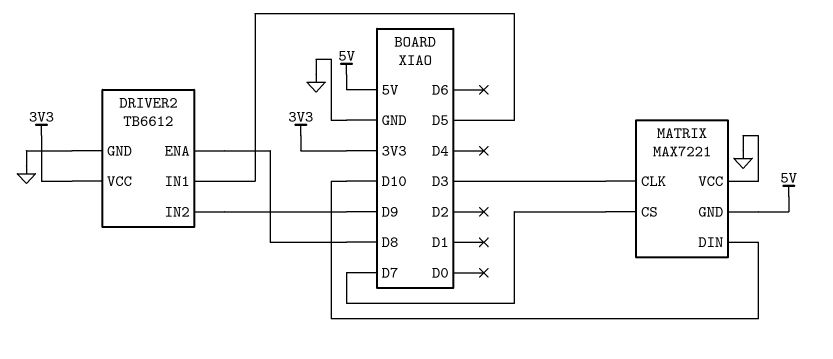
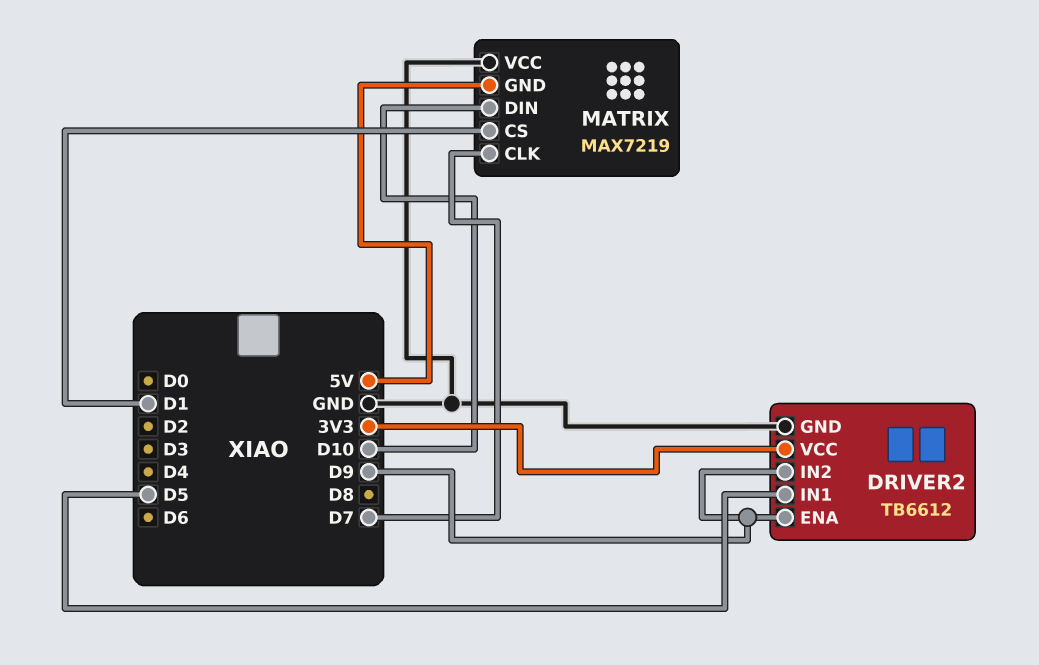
DRIVER2 pin ENA: D8 -> D9
MATRIX: MAX7221 -> MAX7219
MATRIX pin CLK: D3 -> D7
MATRIX pin CS: D7 -> D1

